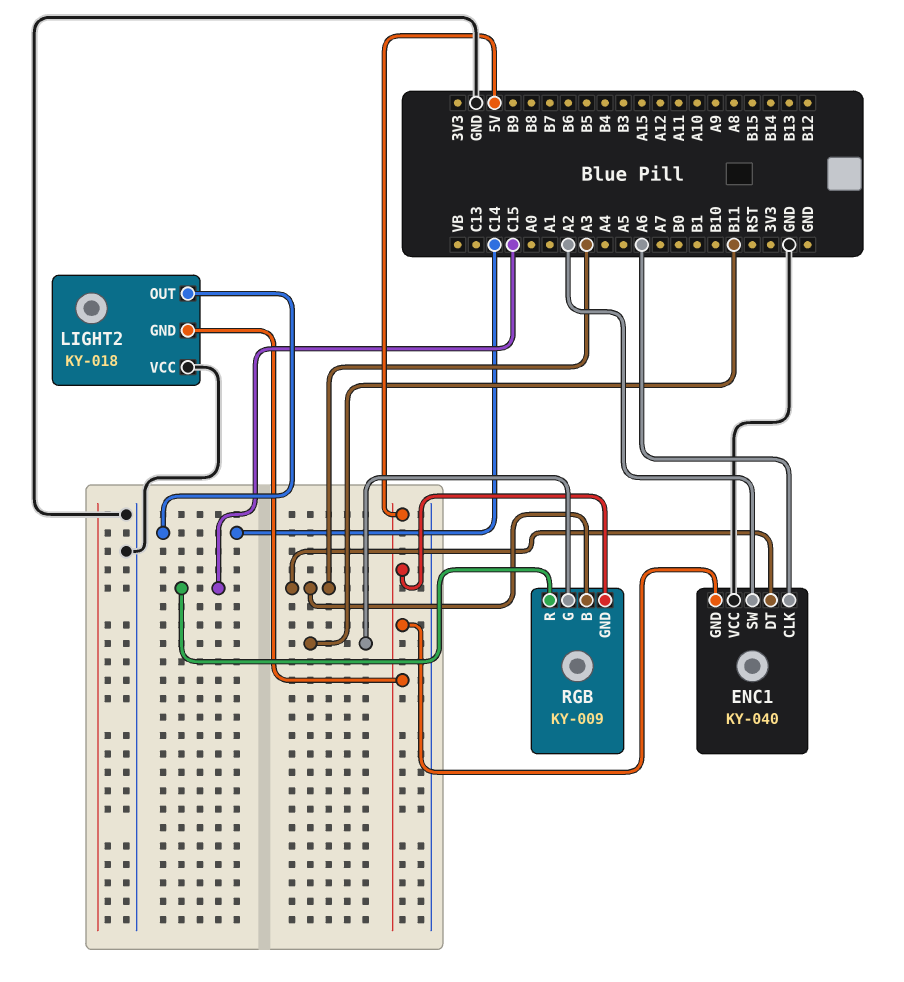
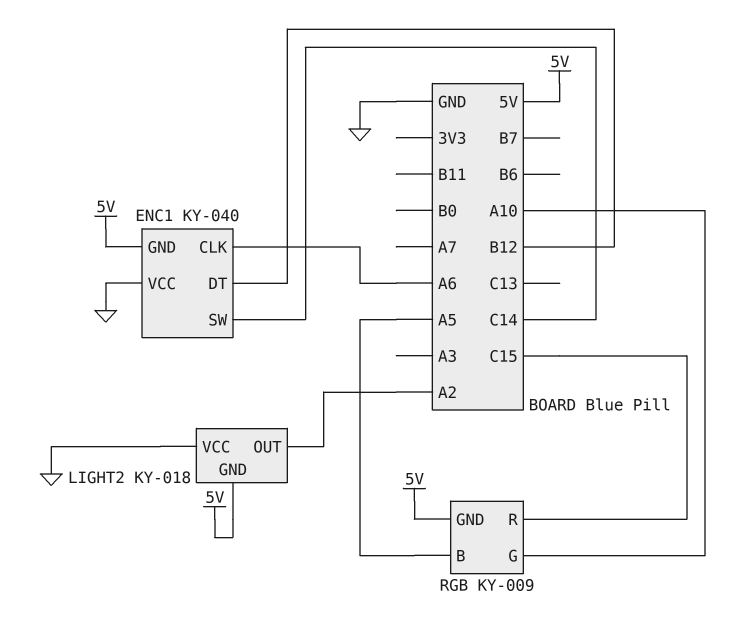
ENC1 pin DT: A3 -> B12
ENC1 pin SW: A2 -> C14
LIGHT2 pin OUT: C14 -> A2
RGB pin B: A3 -> A5
RGB pin G: B11 -> A10

